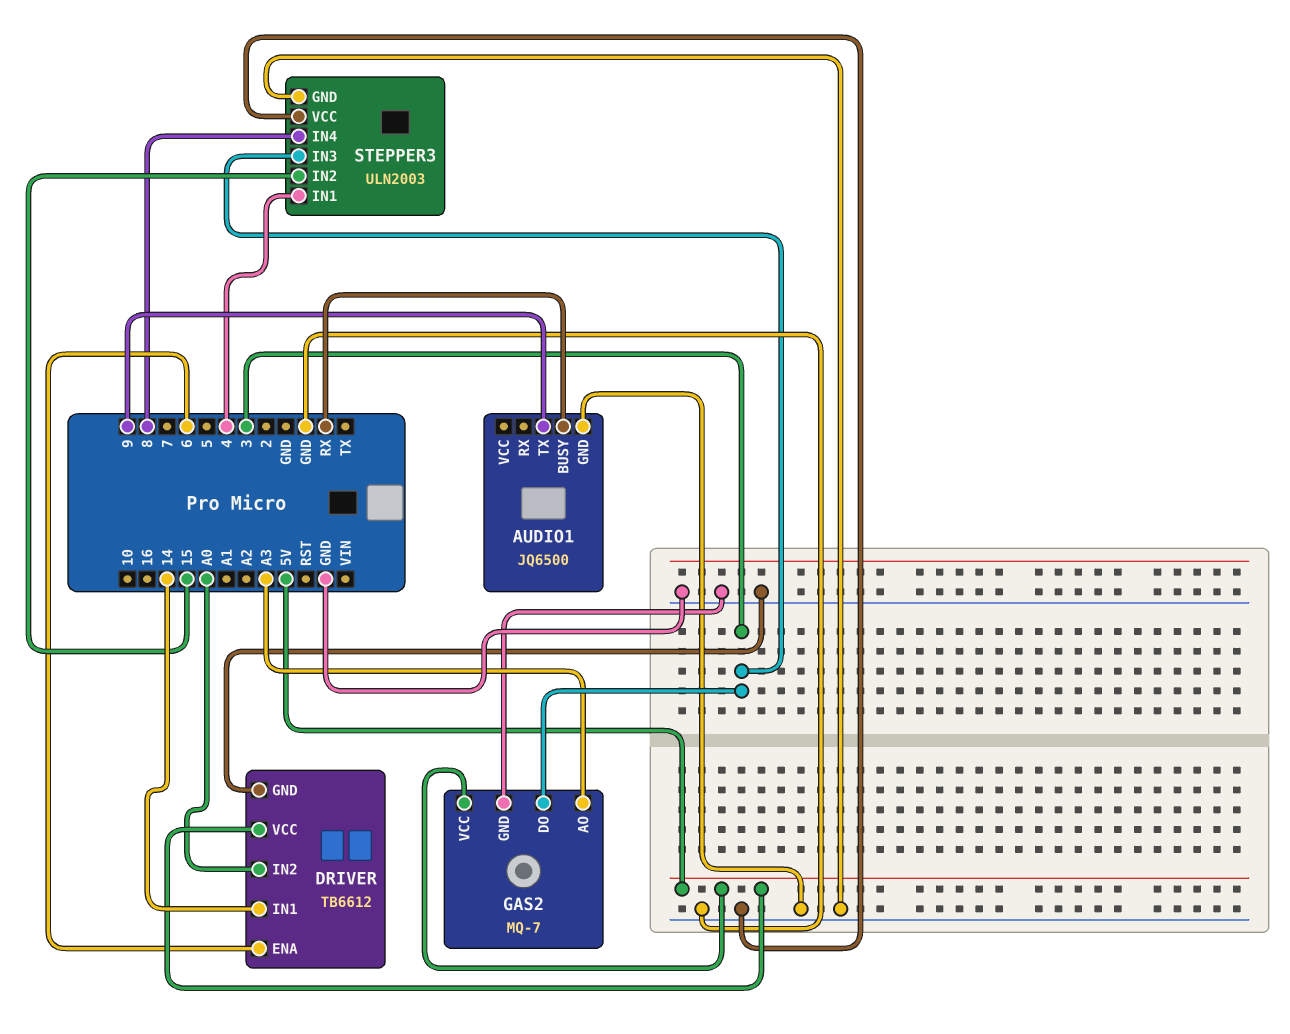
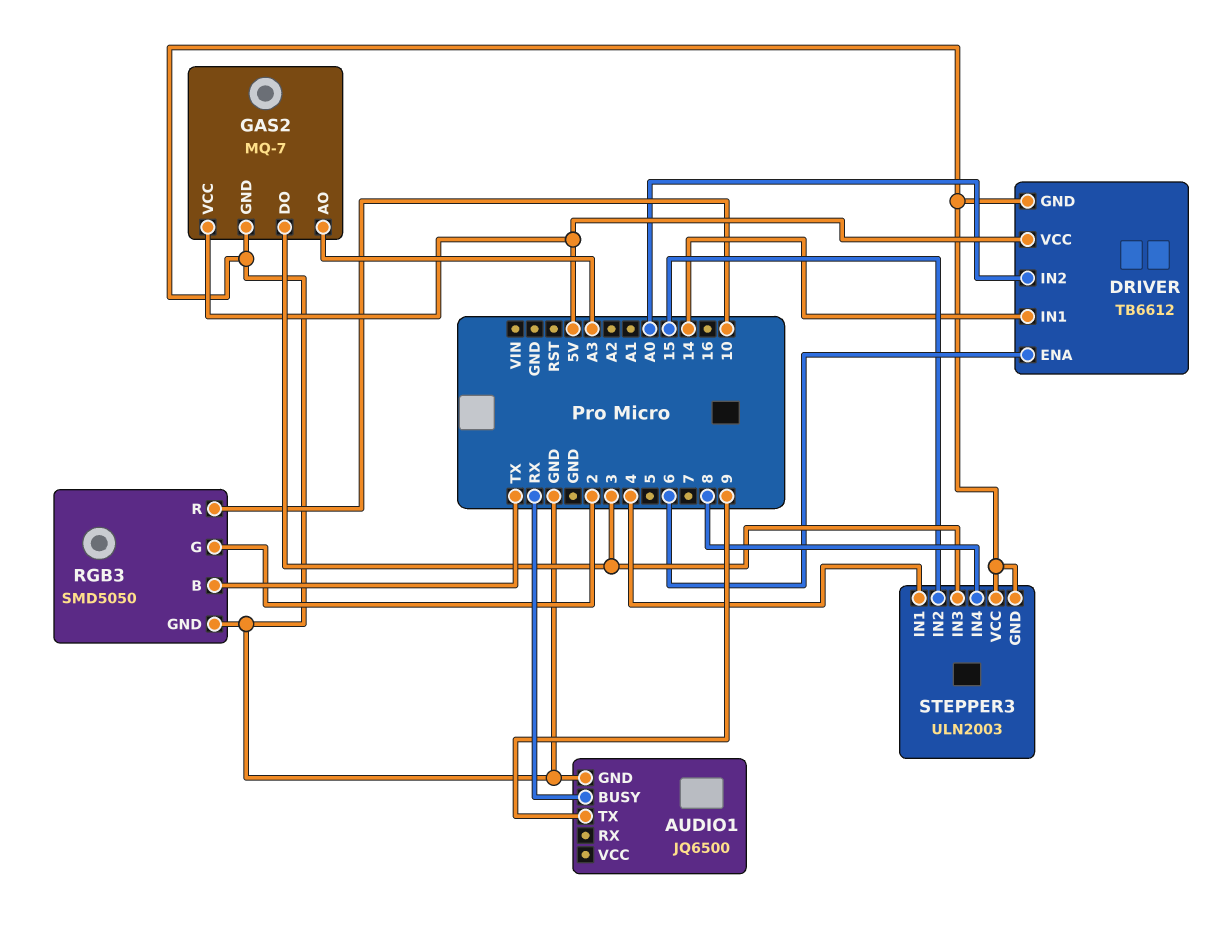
RGB3: none -> SMD5050
RGB3 pin B: none -> TX
RGB3 pin G: none -> 2
RGB3 pin GND: none -> GND
RGB3 pin R: none -> 10

